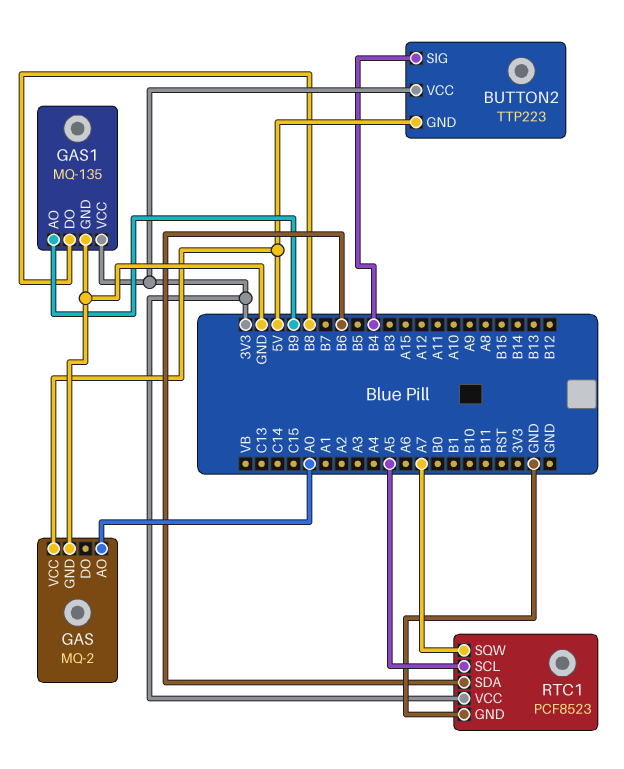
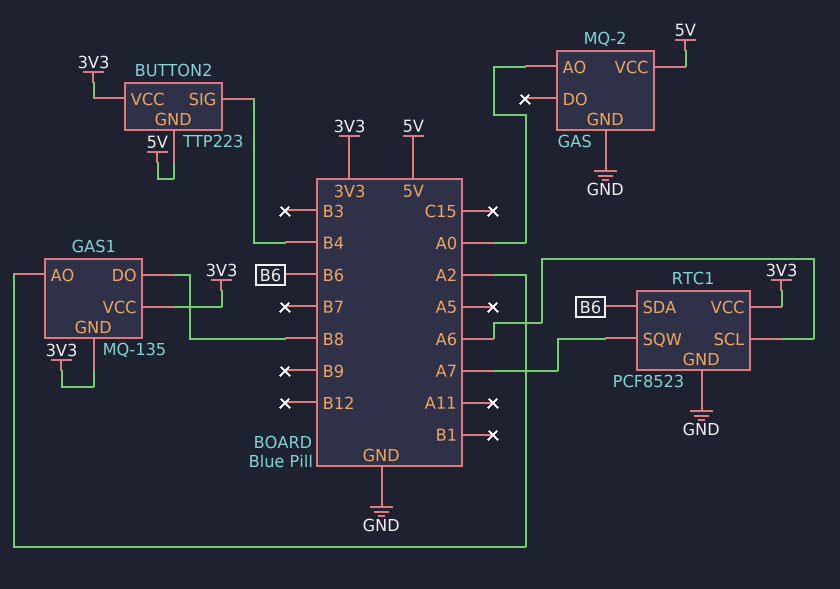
GAS1 pin AO: B9 -> A2
GAS1 pin GND: GND -> 3V3
RTC1 pin SCL: A5 -> A6

